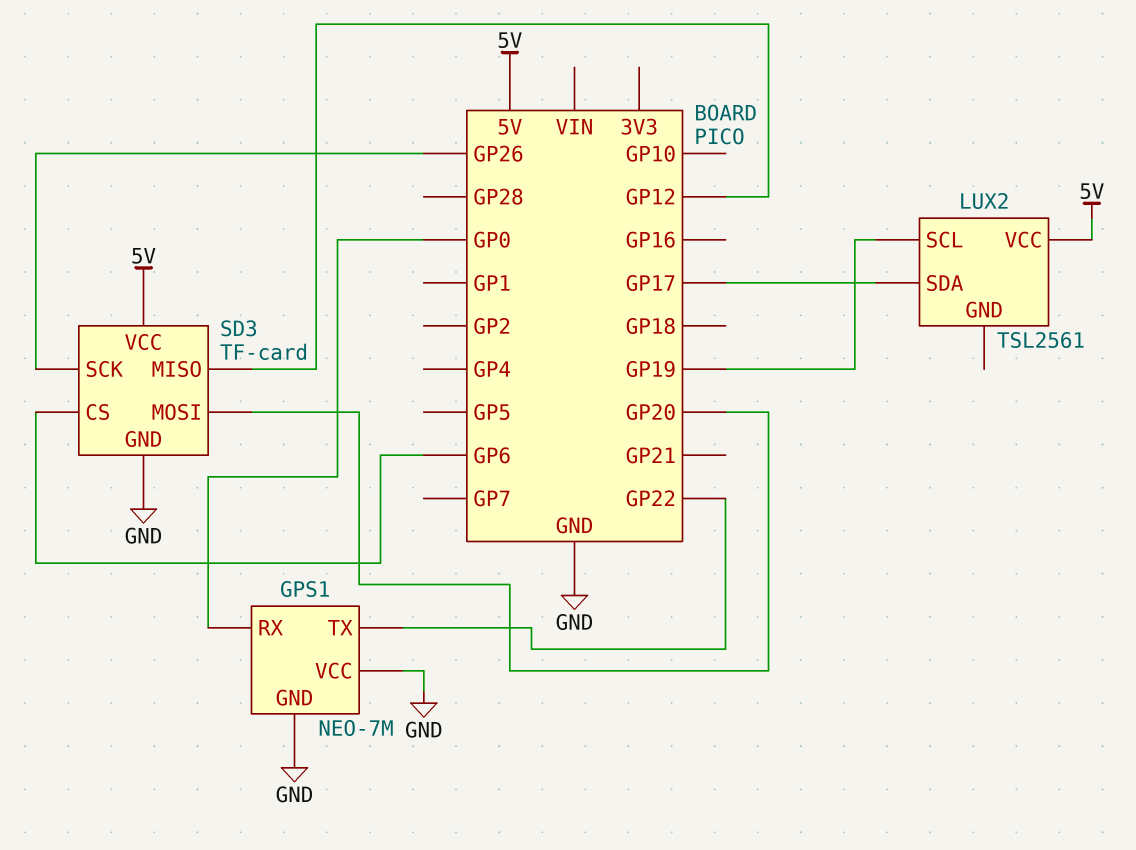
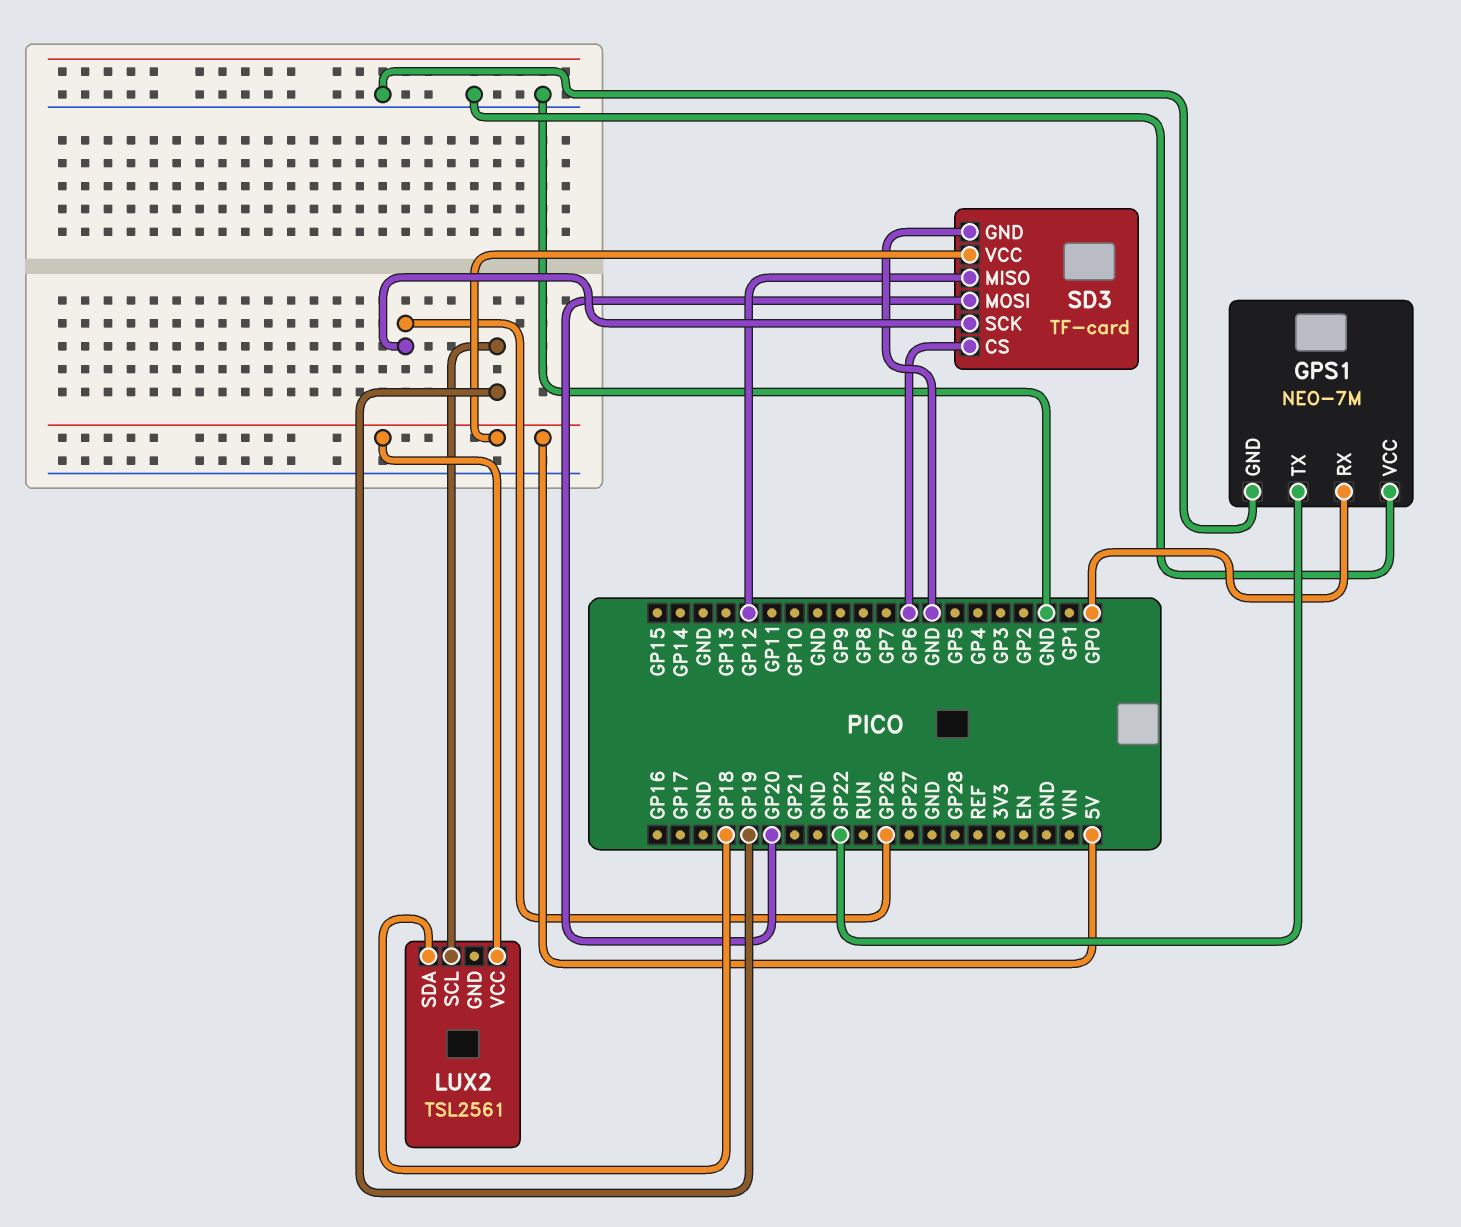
LUX2 pin SDA: GP17 -> GP18

